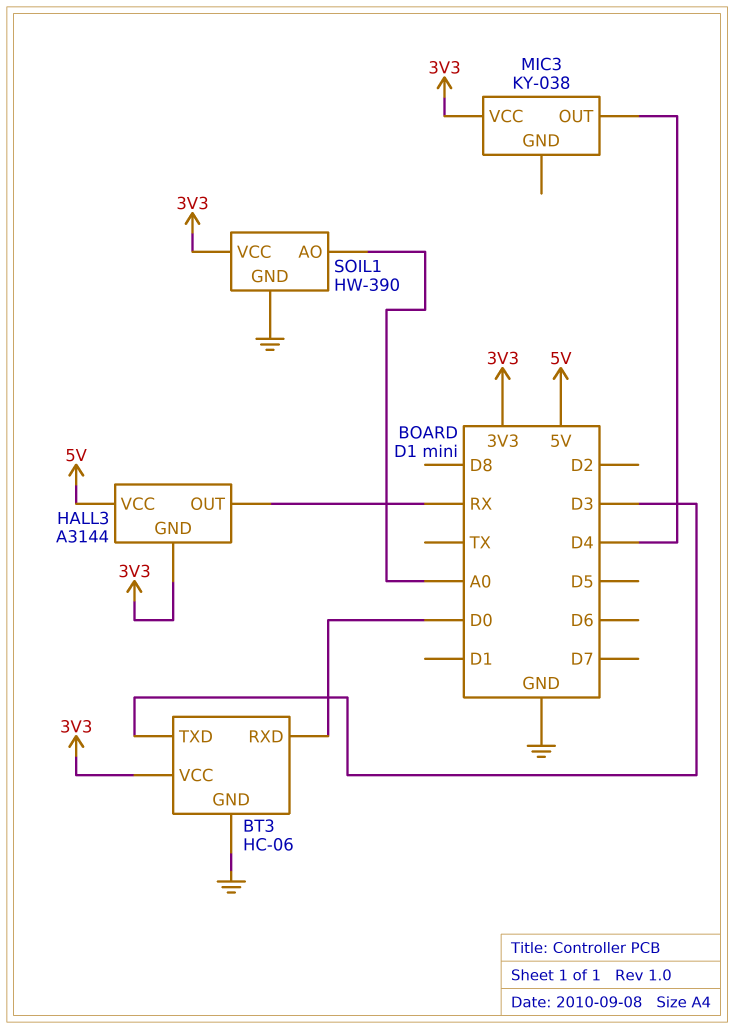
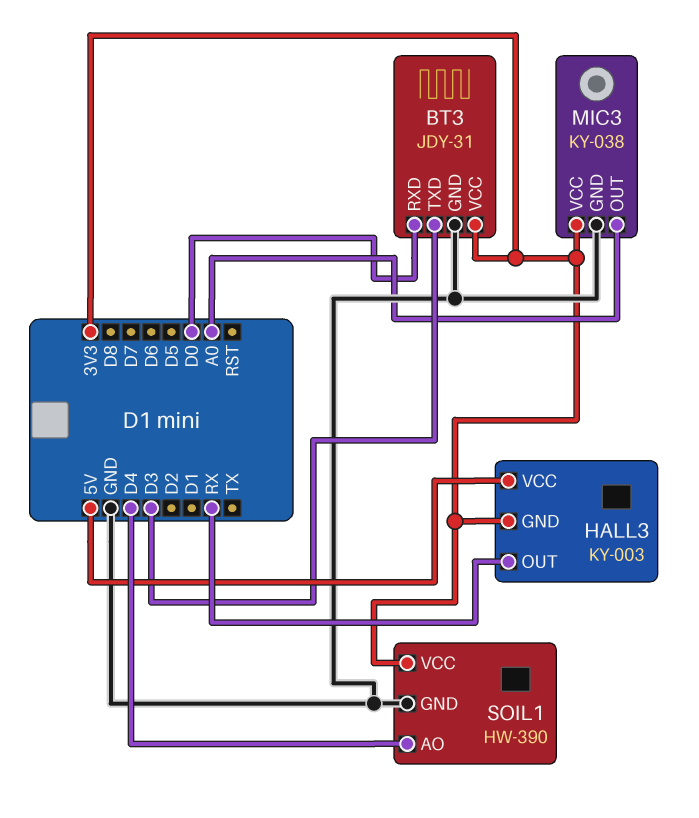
BT3: HC-06 -> JDY-31
HALL3: A3144 -> KY-003
MIC3 pin GND: none -> GND
MIC3 pin OUT: D4 -> A0
SOIL1 pin AO: A0 -> D4

